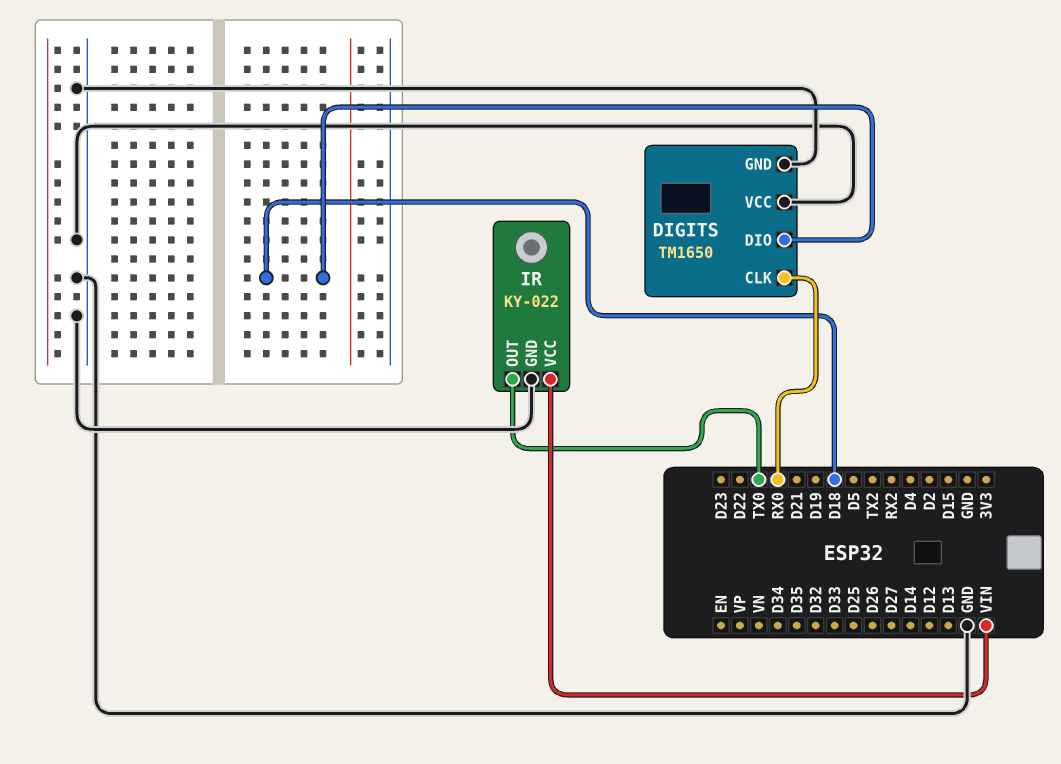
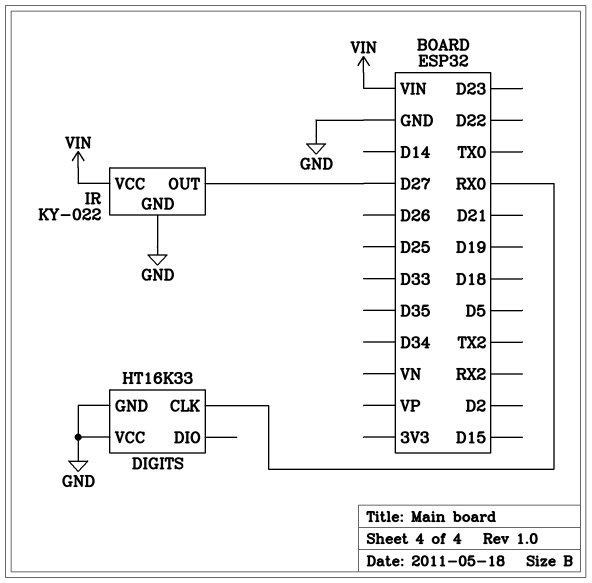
DIGITS: TM1650 -> HT16K33
DIGITS pin DIO: D18 -> none
IR pin OUT: TX0 -> D27

